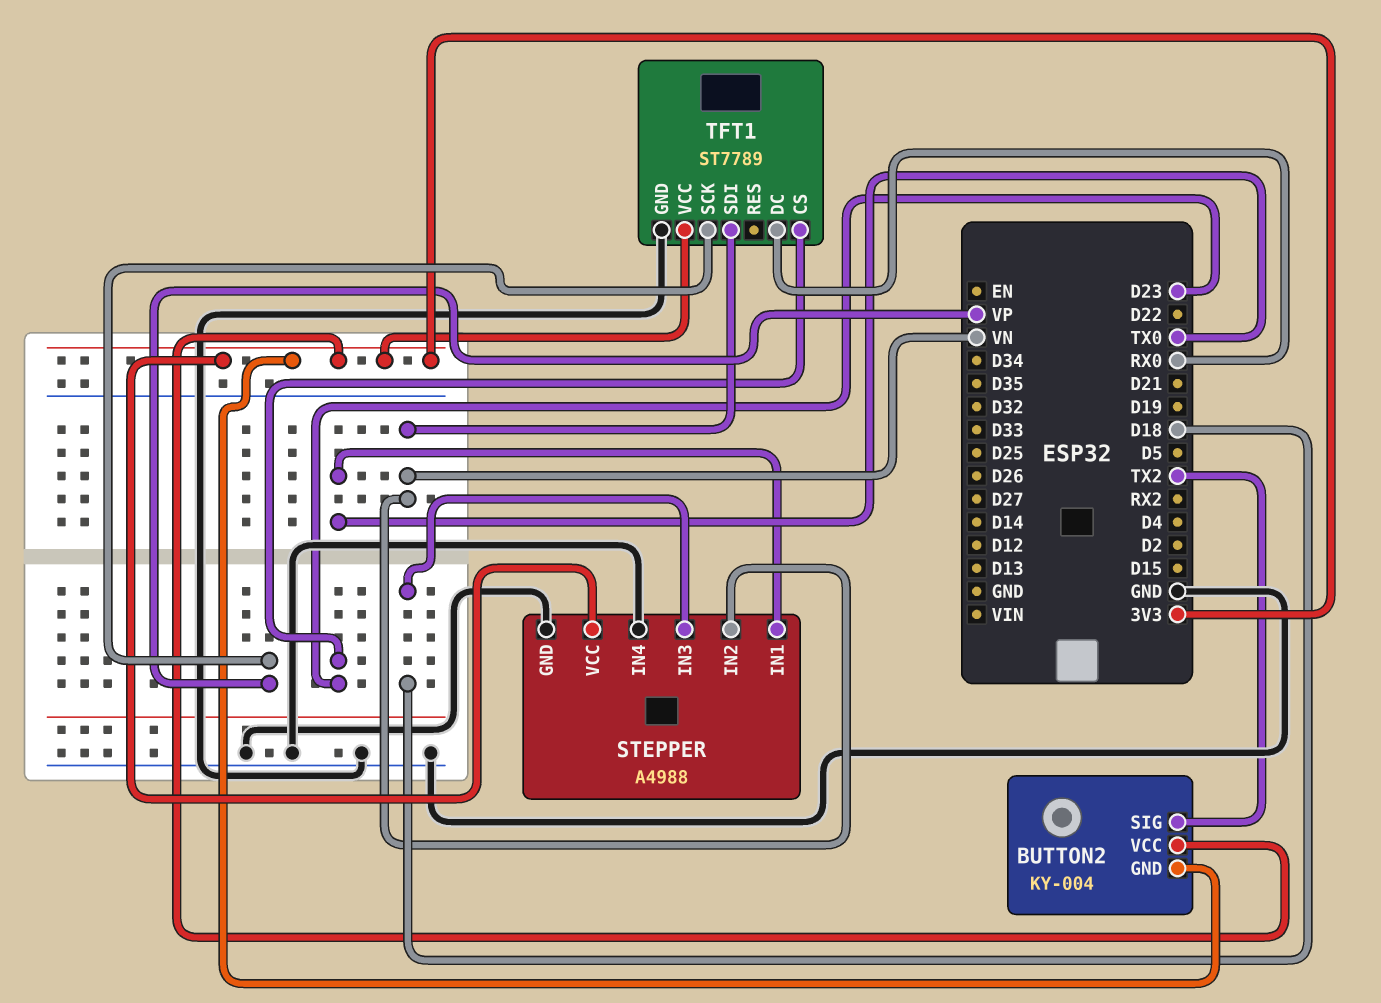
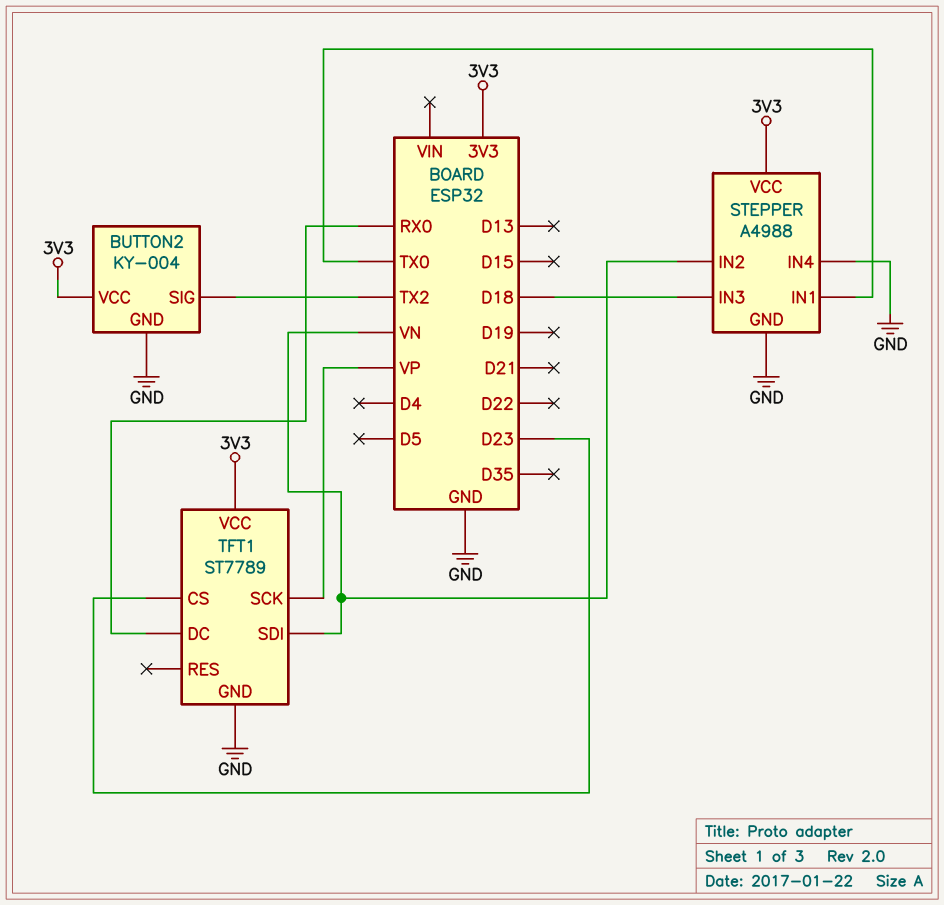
BUTTON2 pin GND: 3V3 -> GND

